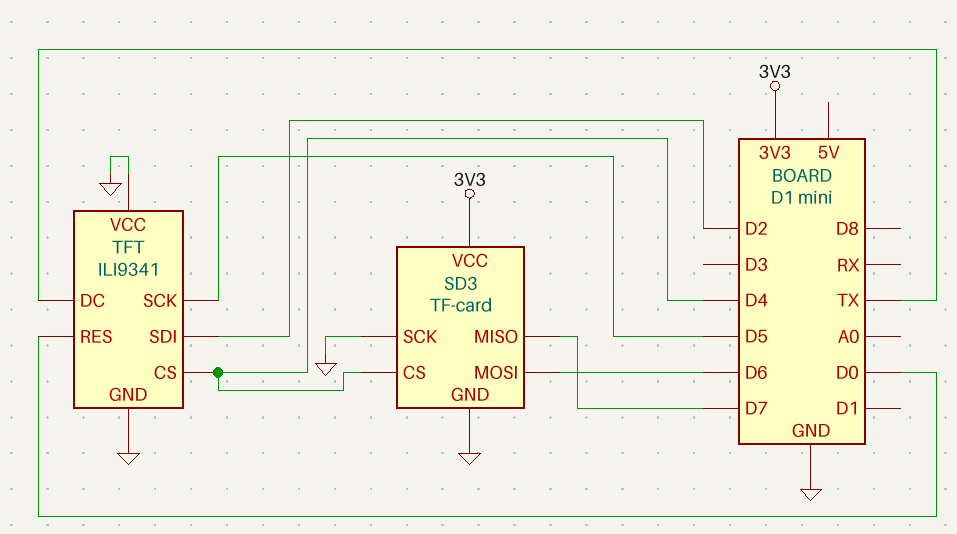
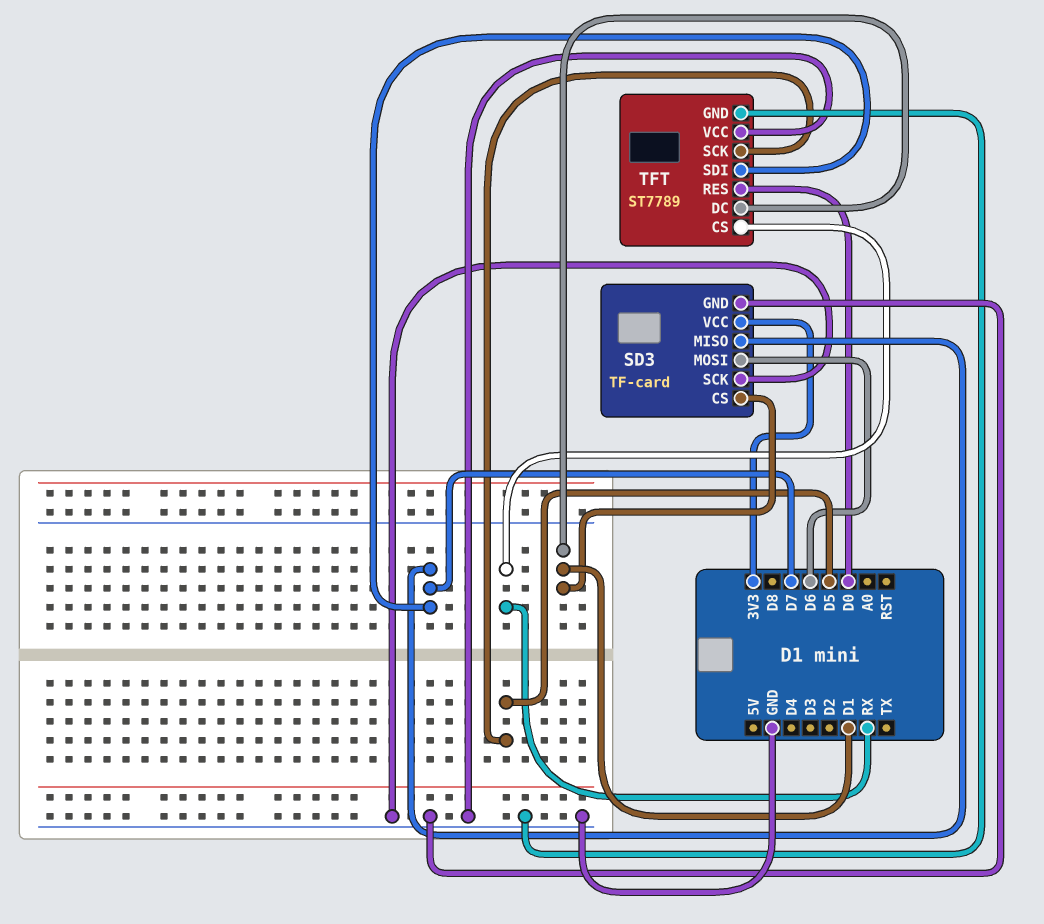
SD3 pin CS: D4 -> D1
TFT: ILI9341 -> ST7789
TFT pin CS: D4 -> RX
TFT pin DC: TX -> D1
TFT pin SDI: D2 -> D7

